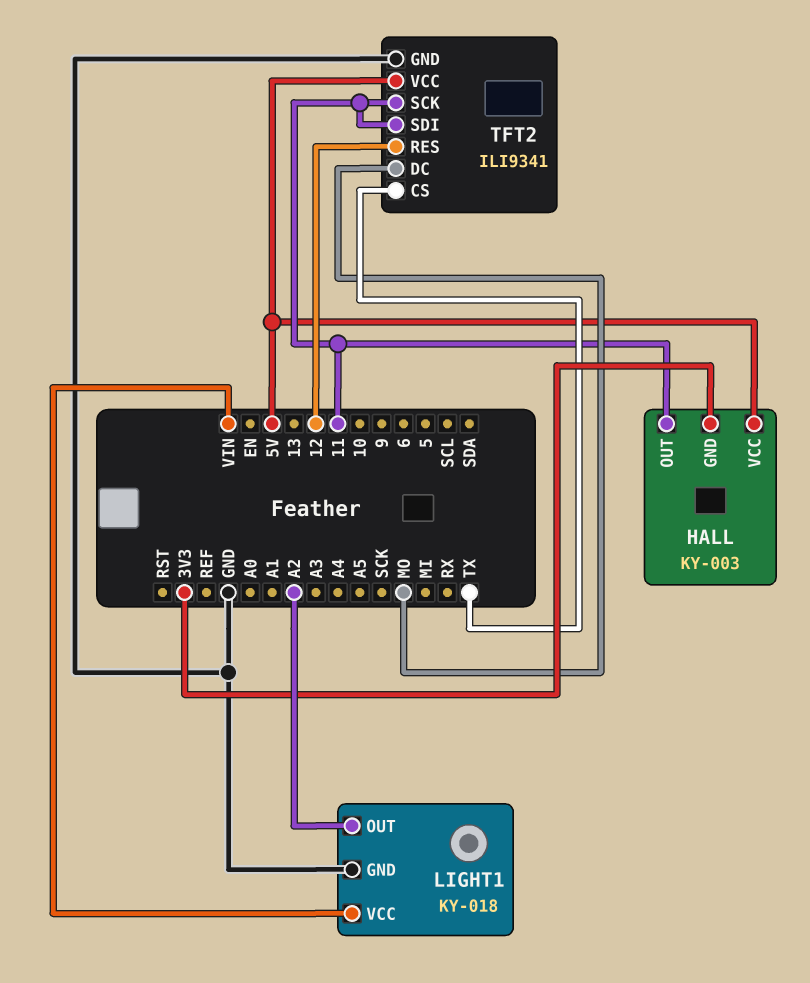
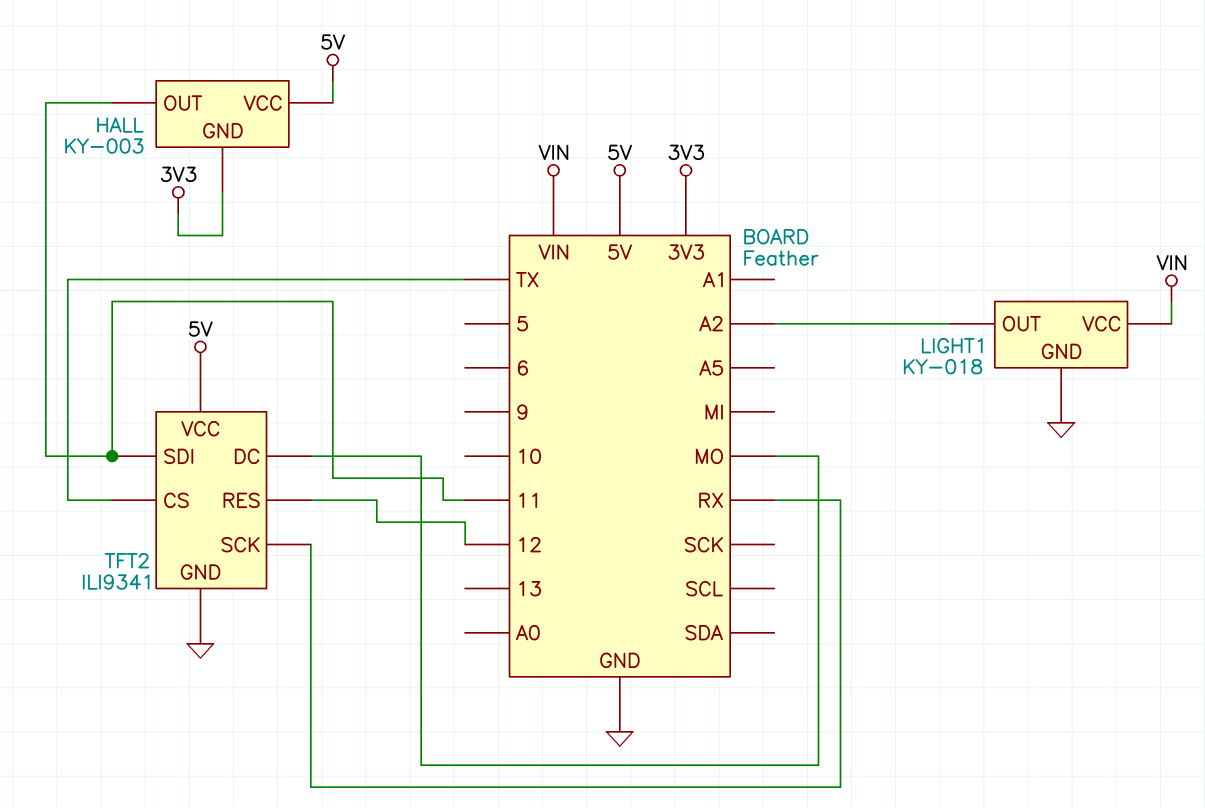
TFT2 pin SCK: 11 -> RX

